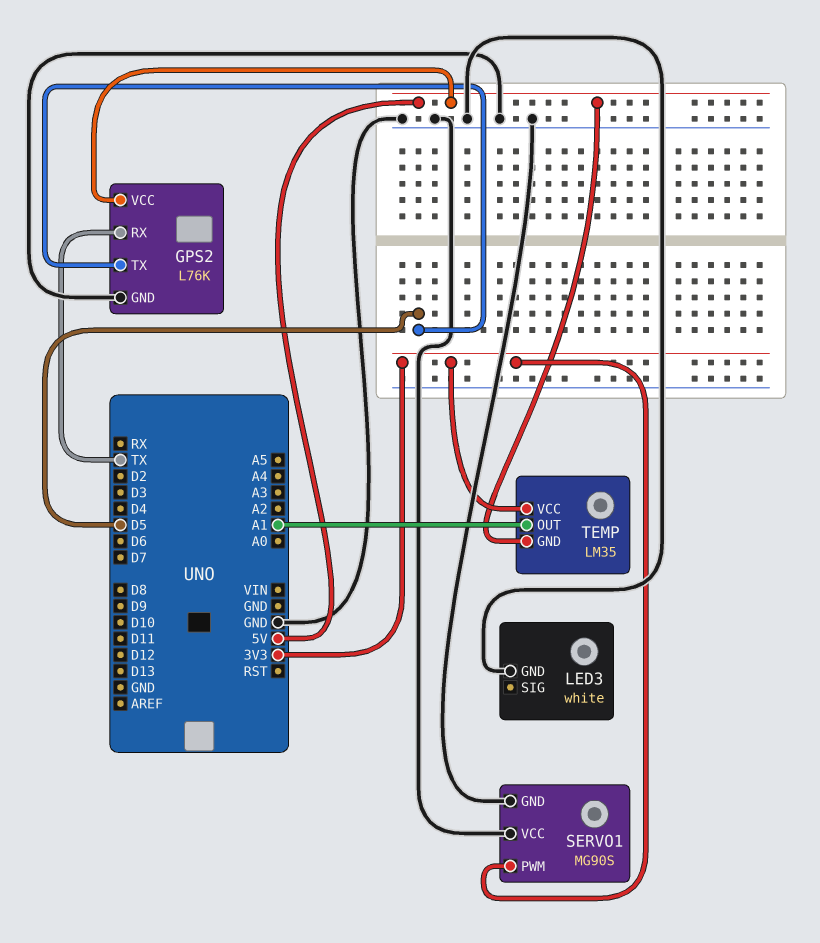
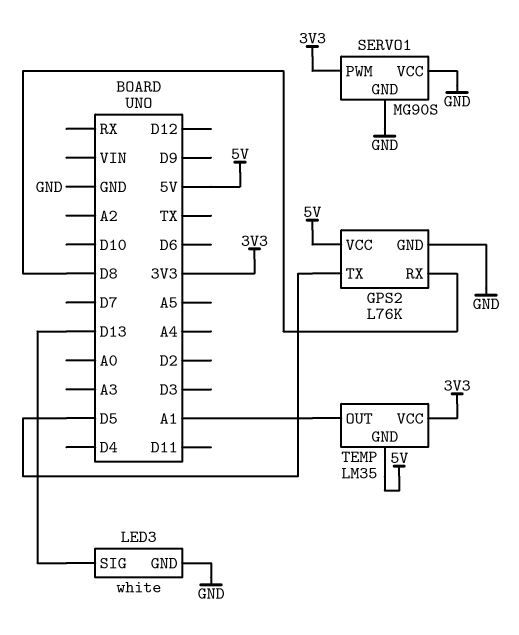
GPS2 pin RX: TX -> D8
LED3 pin SIG: none -> D13

